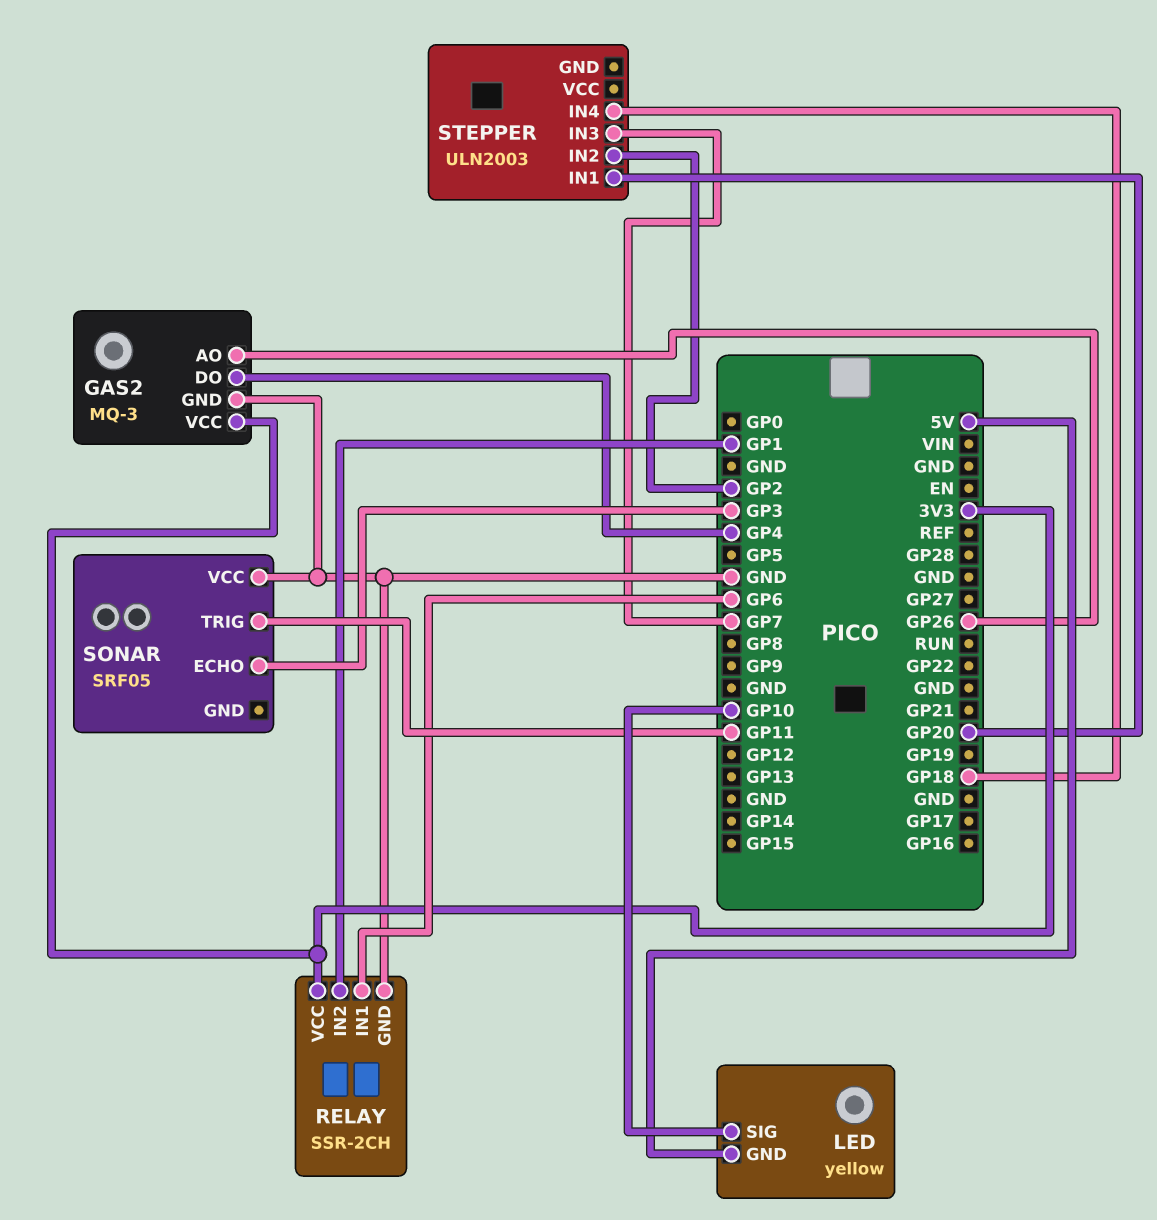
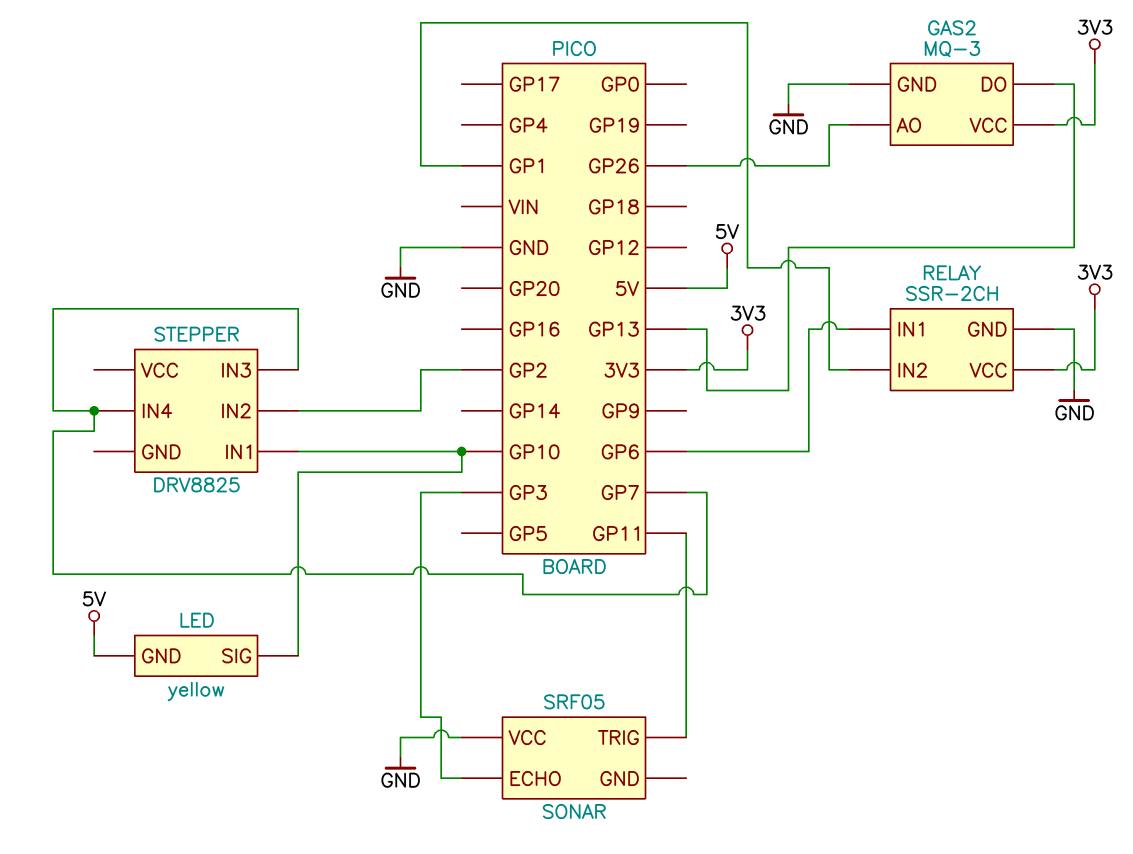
GAS2 pin DO: GP4 -> GP13
STEPPER: ULN2003 -> DRV8825
STEPPER pin IN1: GP20 -> GP10
STEPPER pin IN4: GP18 -> GP7

